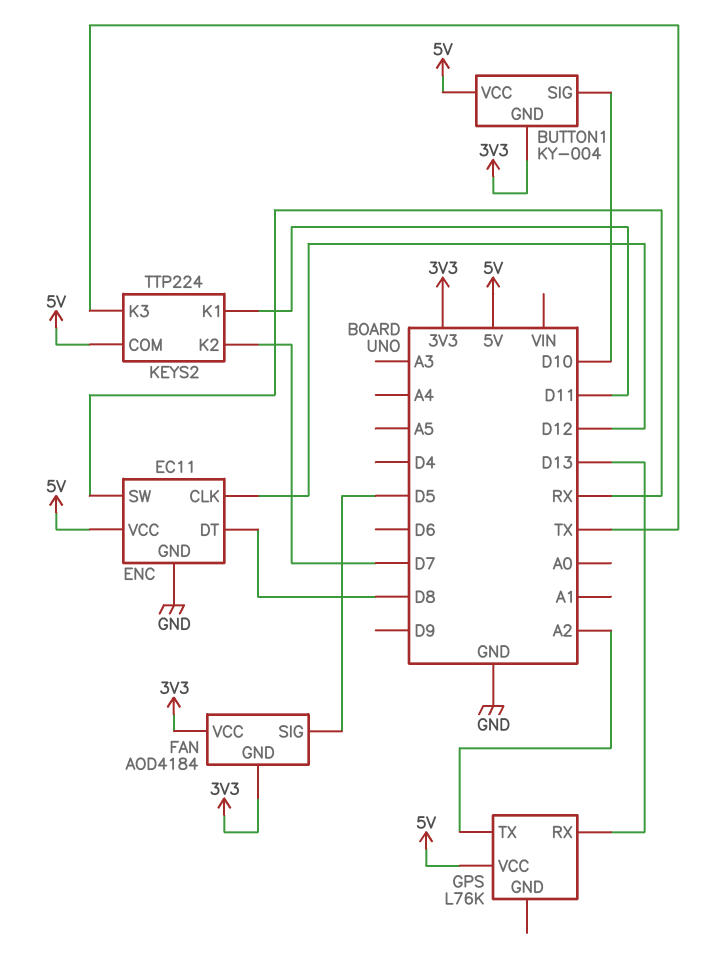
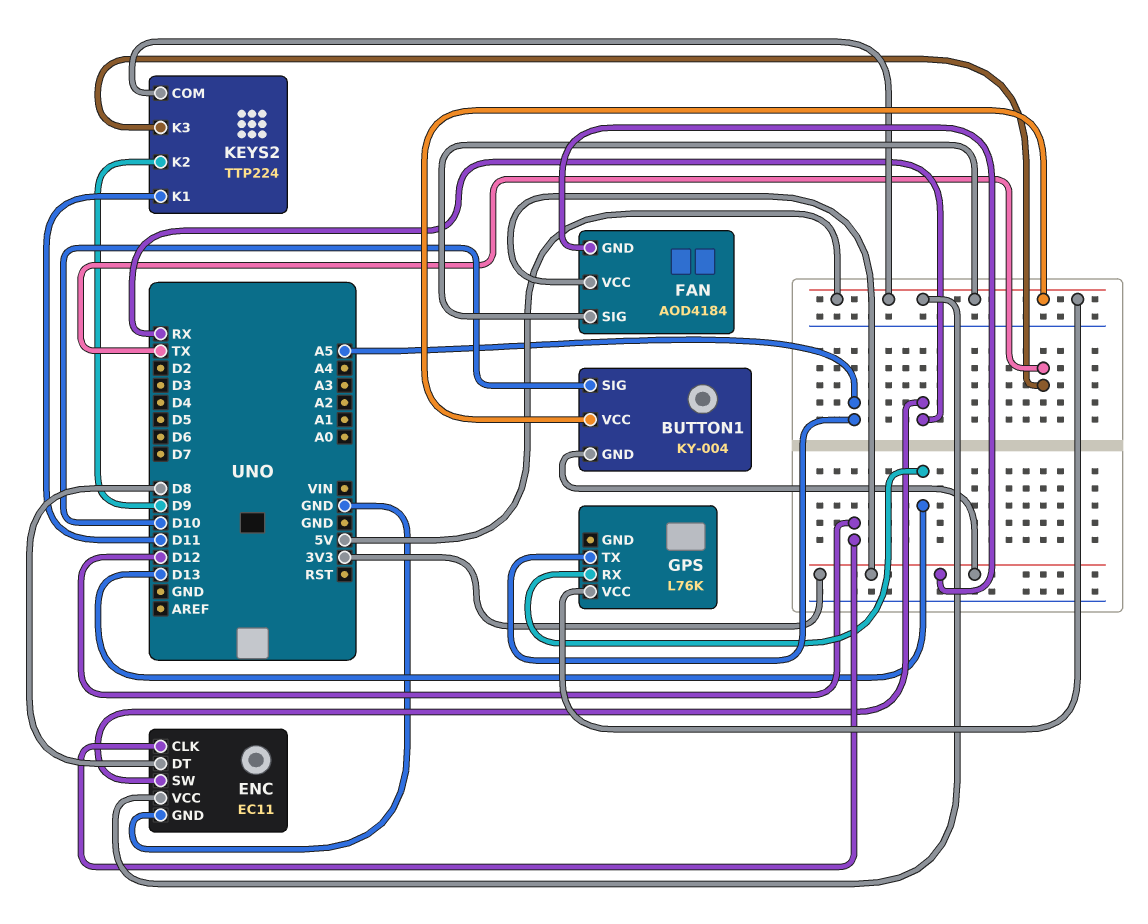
FAN pin SIG: D5 -> 5V
GPS pin TX: A2 -> A5
KEYS2 pin K2: D7 -> D9

